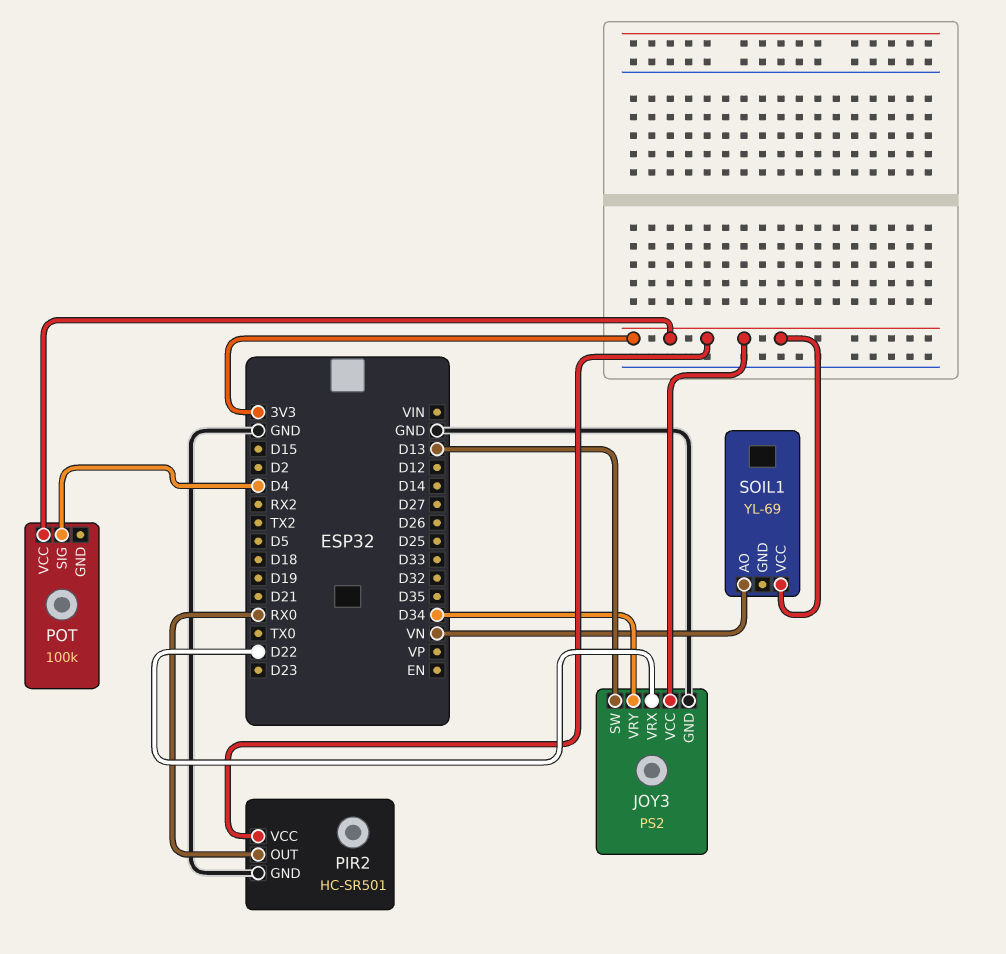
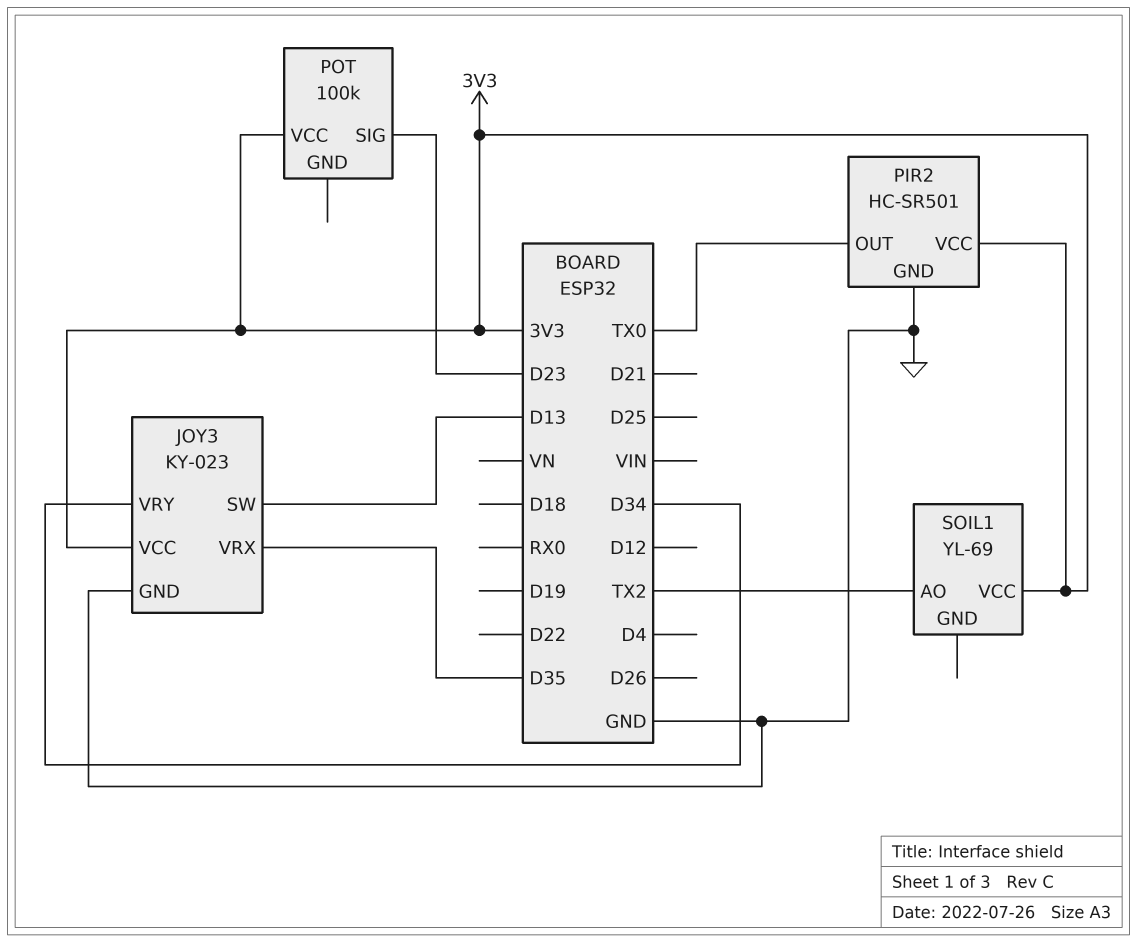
JOY3: PS2 -> KY-023
JOY3 pin VRX: D22 -> D35
PIR2 pin OUT: RX0 -> TX0
POT pin SIG: D4 -> D23
SOIL1 pin AO: VN -> TX2

